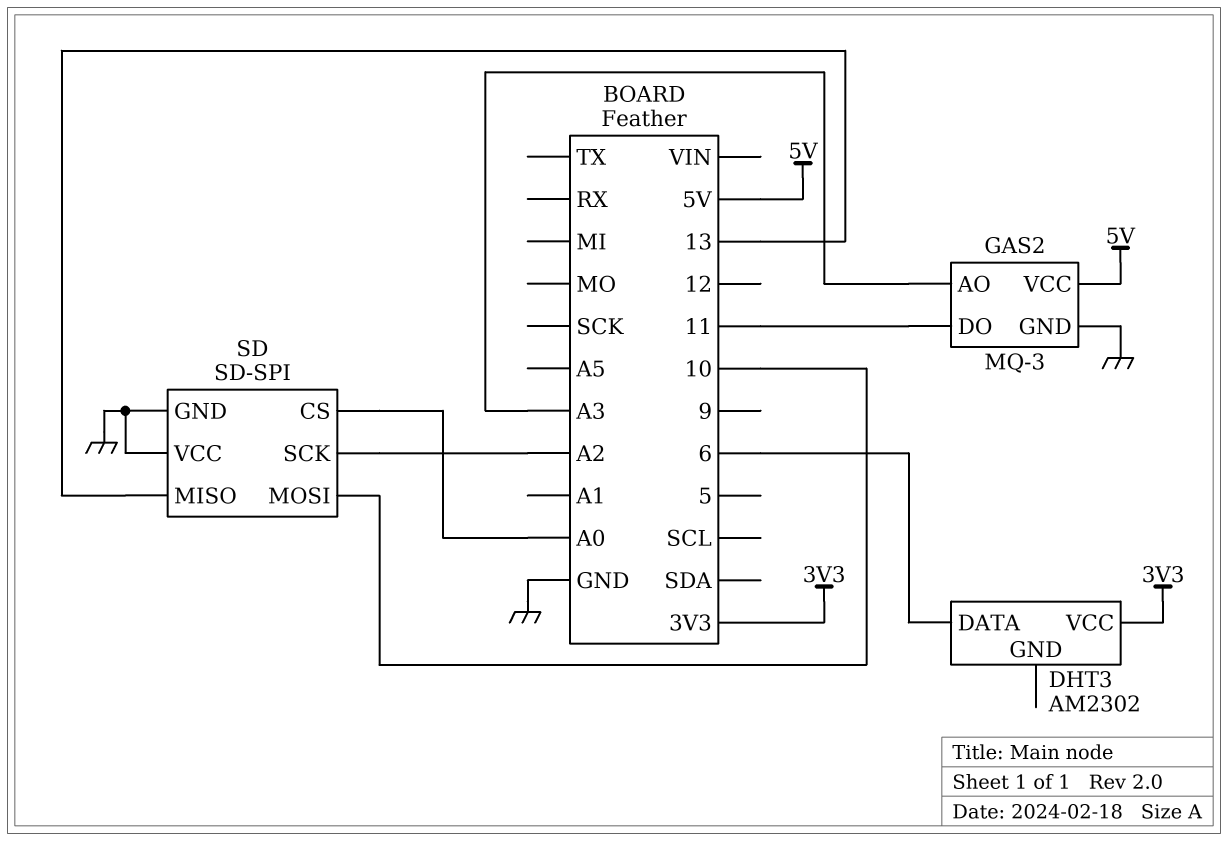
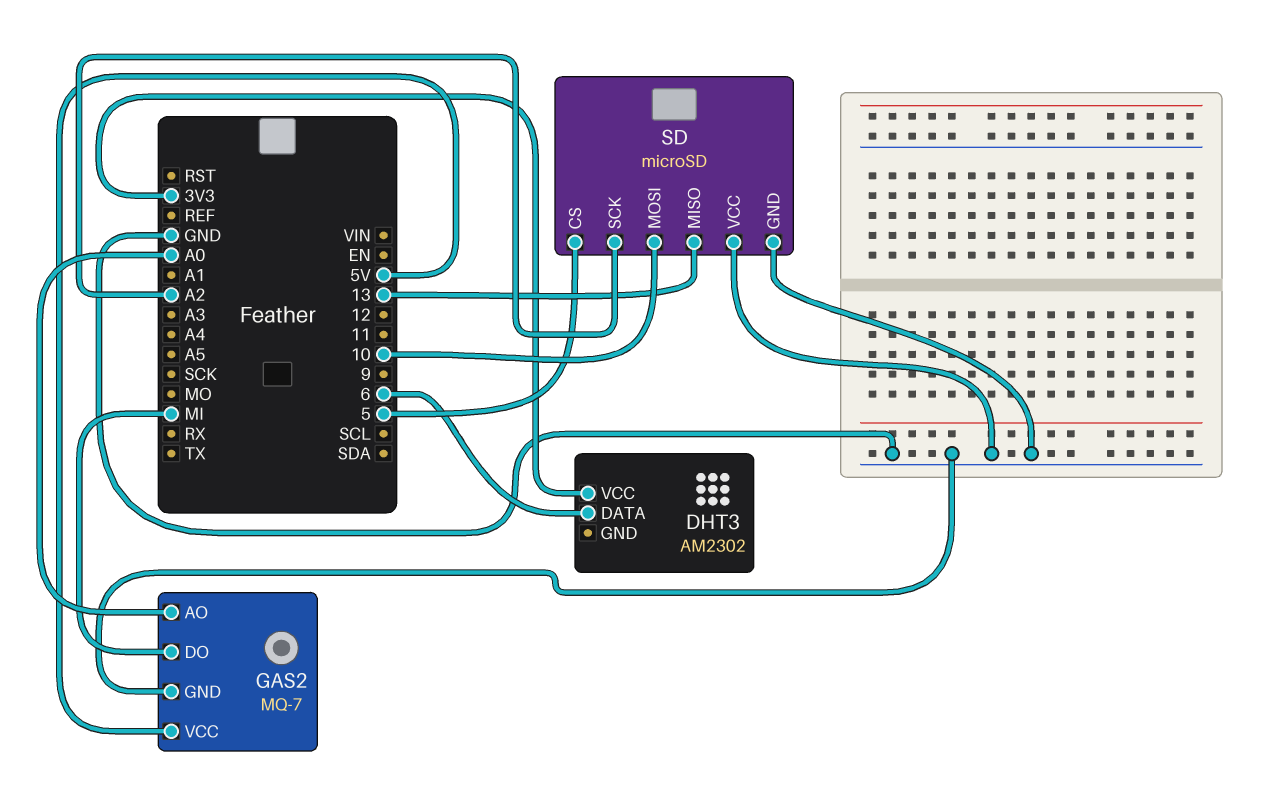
GAS2: MQ-3 -> MQ-7
GAS2 pin AO: A3 -> A0
GAS2 pin DO: 11 -> MI
SD: SD-SPI -> microSD
SD pin CS: A0 -> 5

